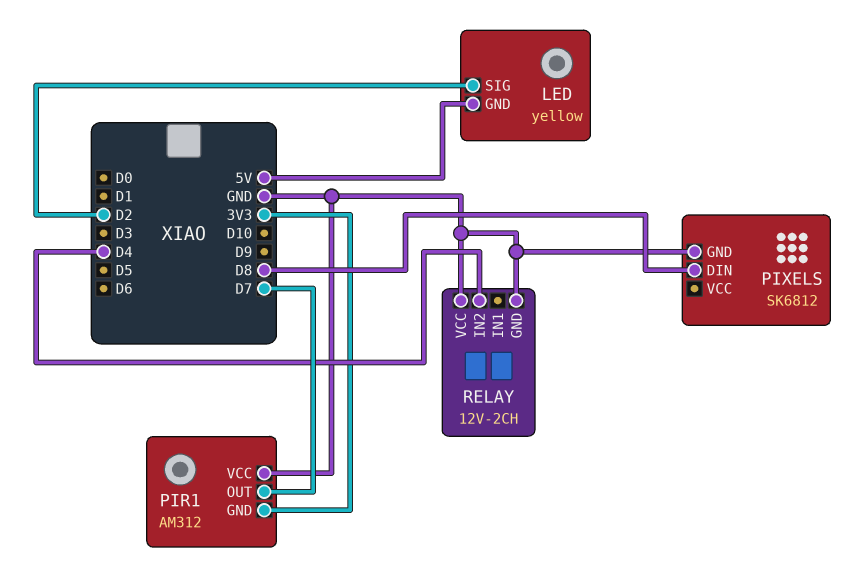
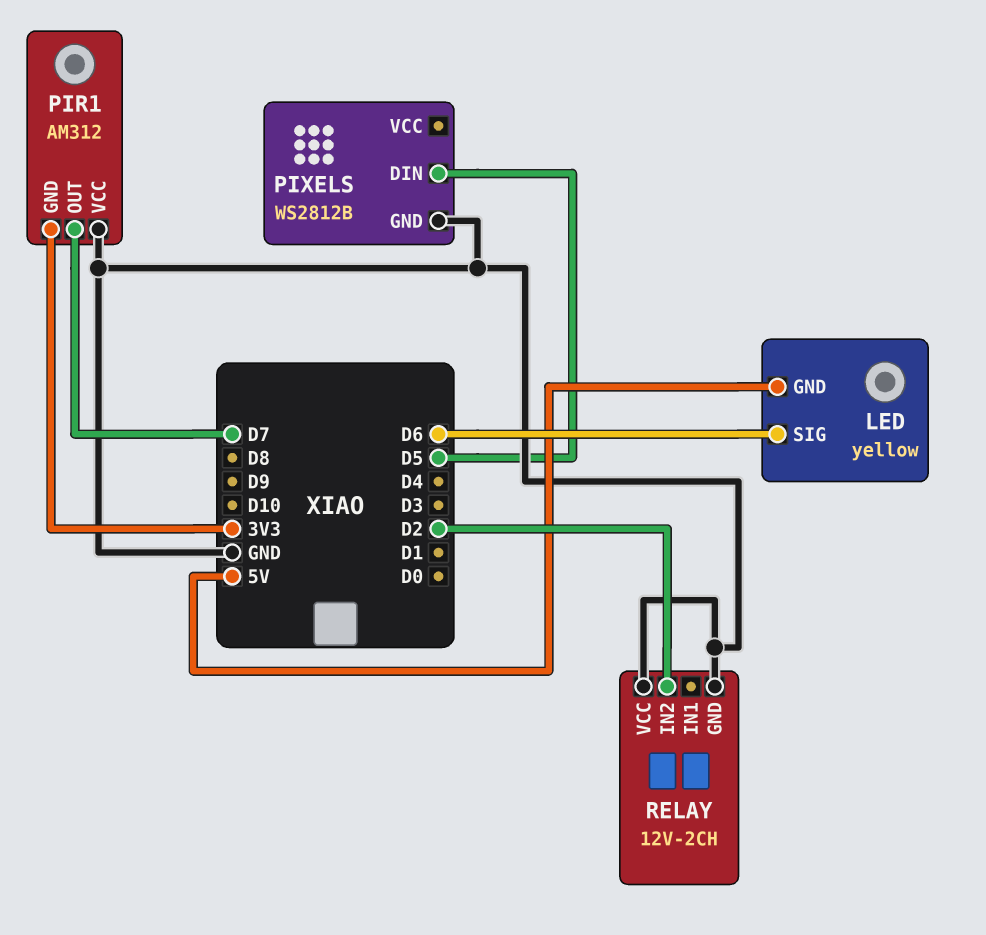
LED pin SIG: D2 -> D6
PIXELS: SK6812 -> WS2812B
PIXELS pin DIN: D8 -> D5
RELAY pin IN2: D4 -> D2

